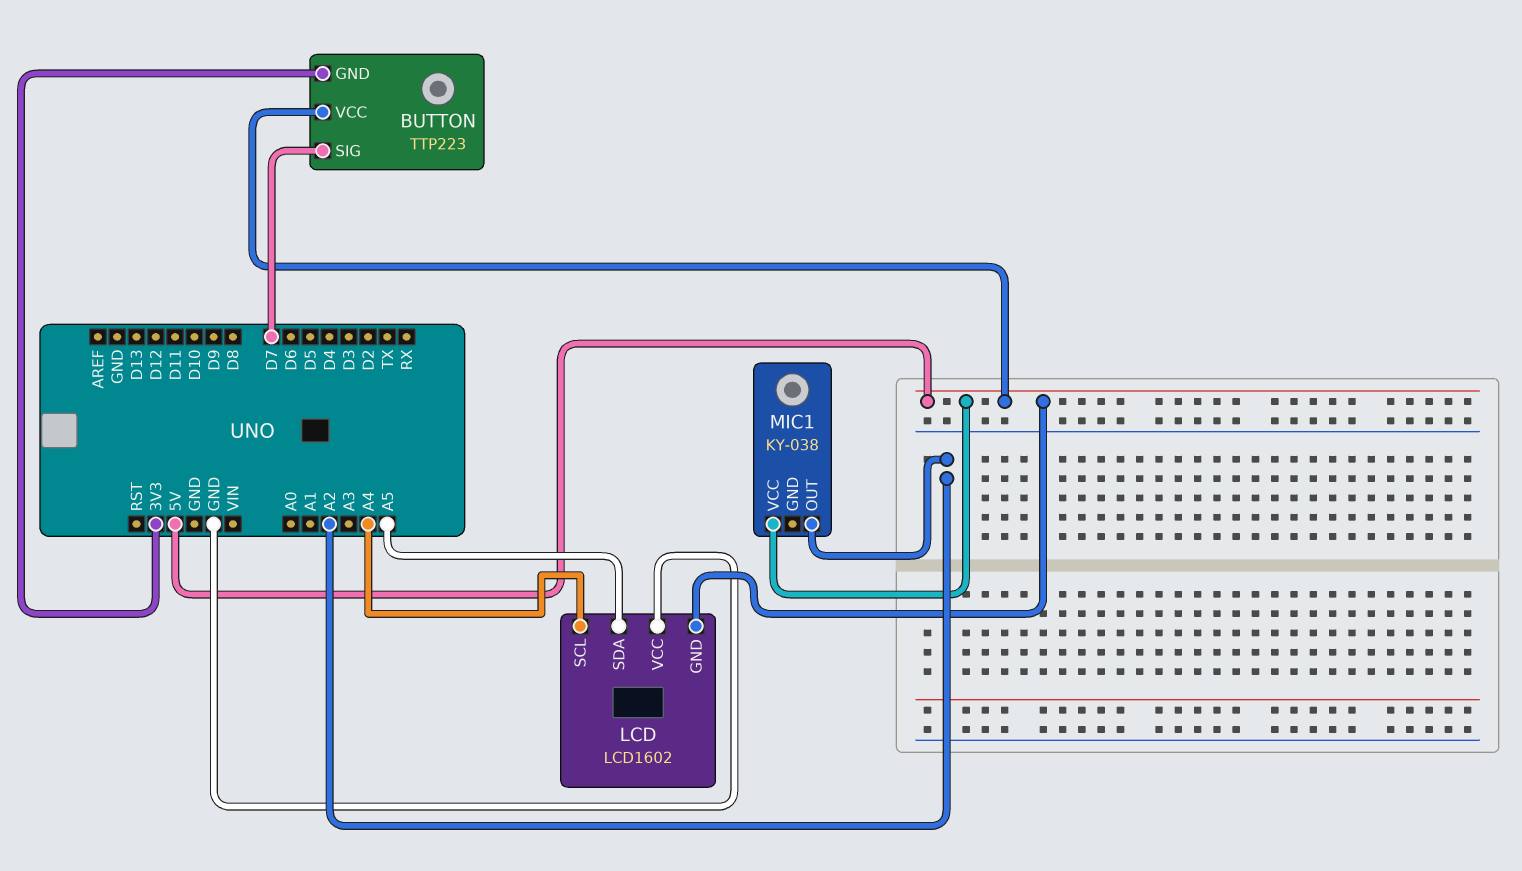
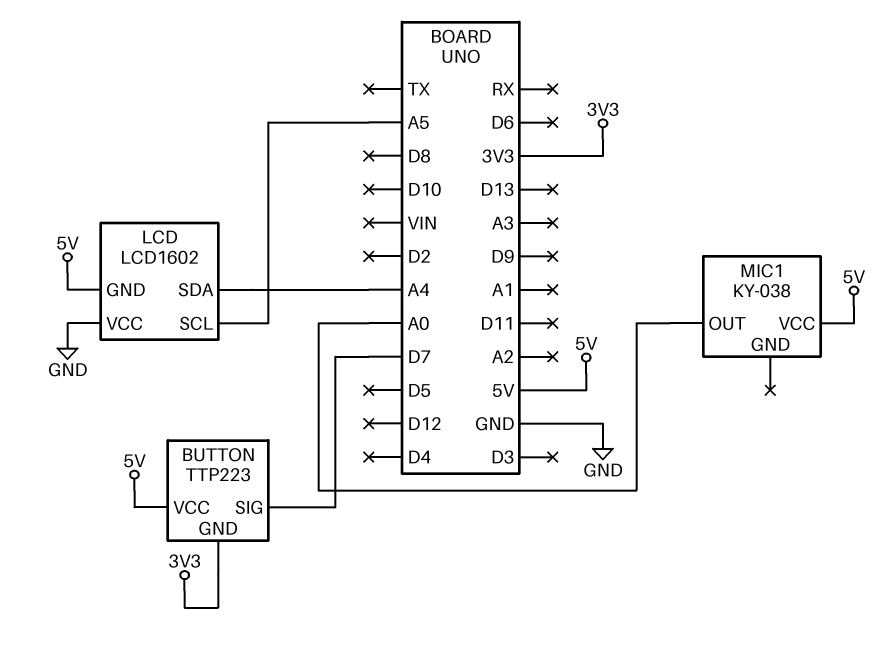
LCD pin SCL: A4 -> A5
LCD pin SDA: A5 -> A4
MIC1 pin OUT: A2 -> A0

